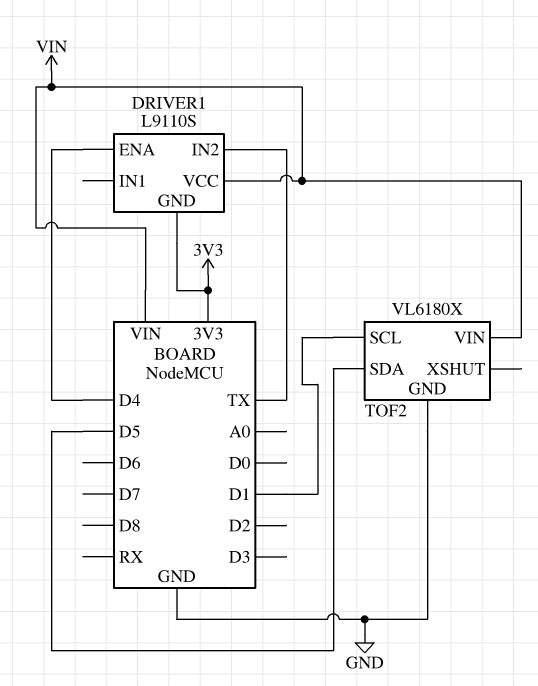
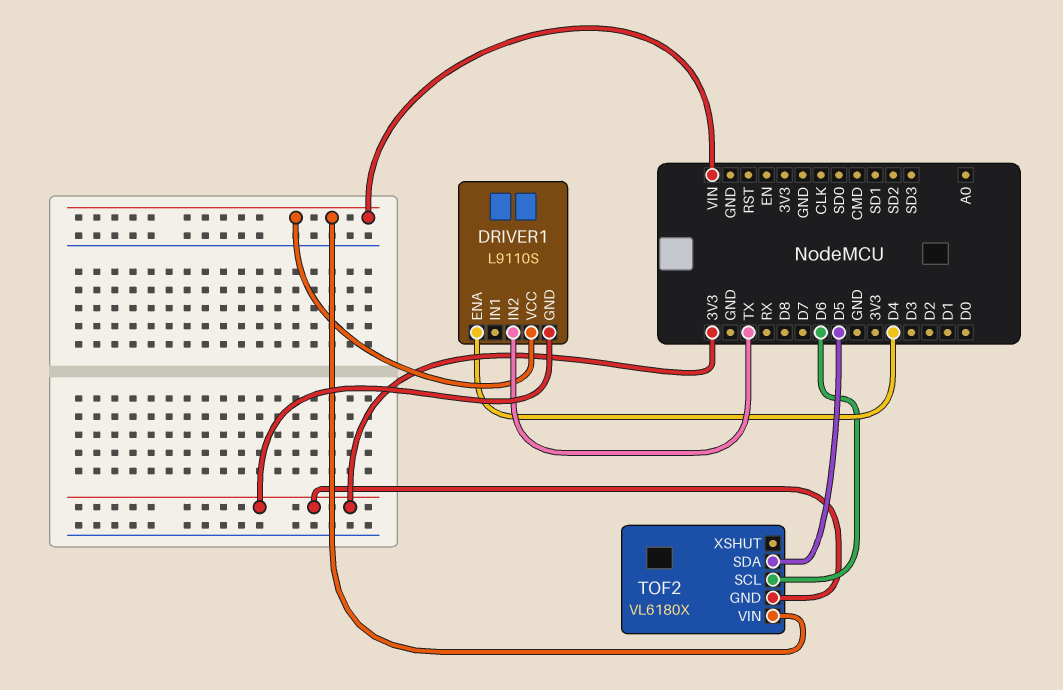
TOF2 pin GND: GND -> 3V3
TOF2 pin SCL: D1 -> D6

